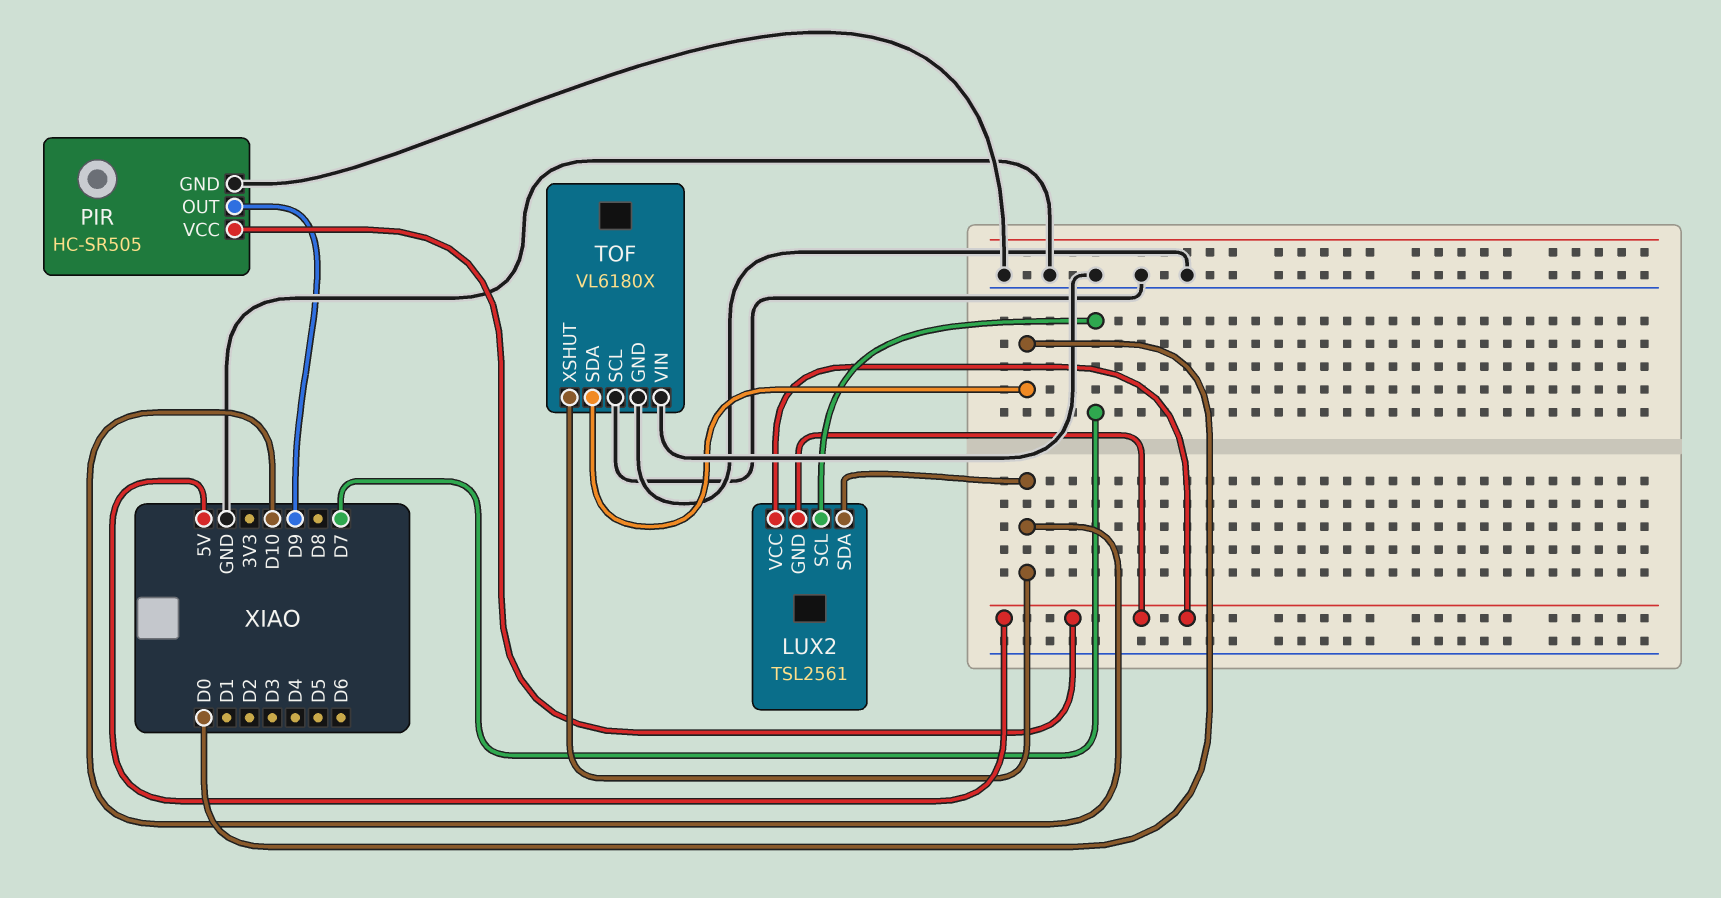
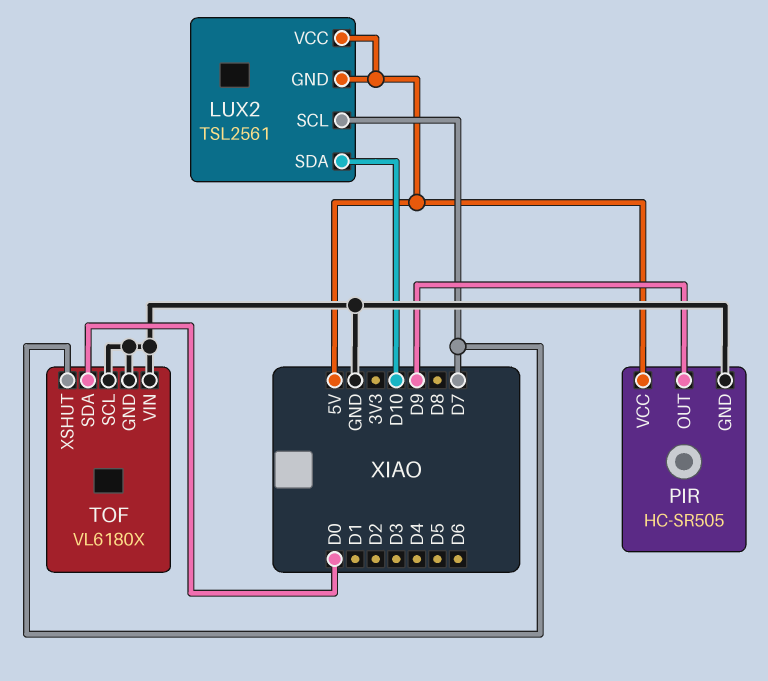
TOF pin XSHUT: D10 -> D7

